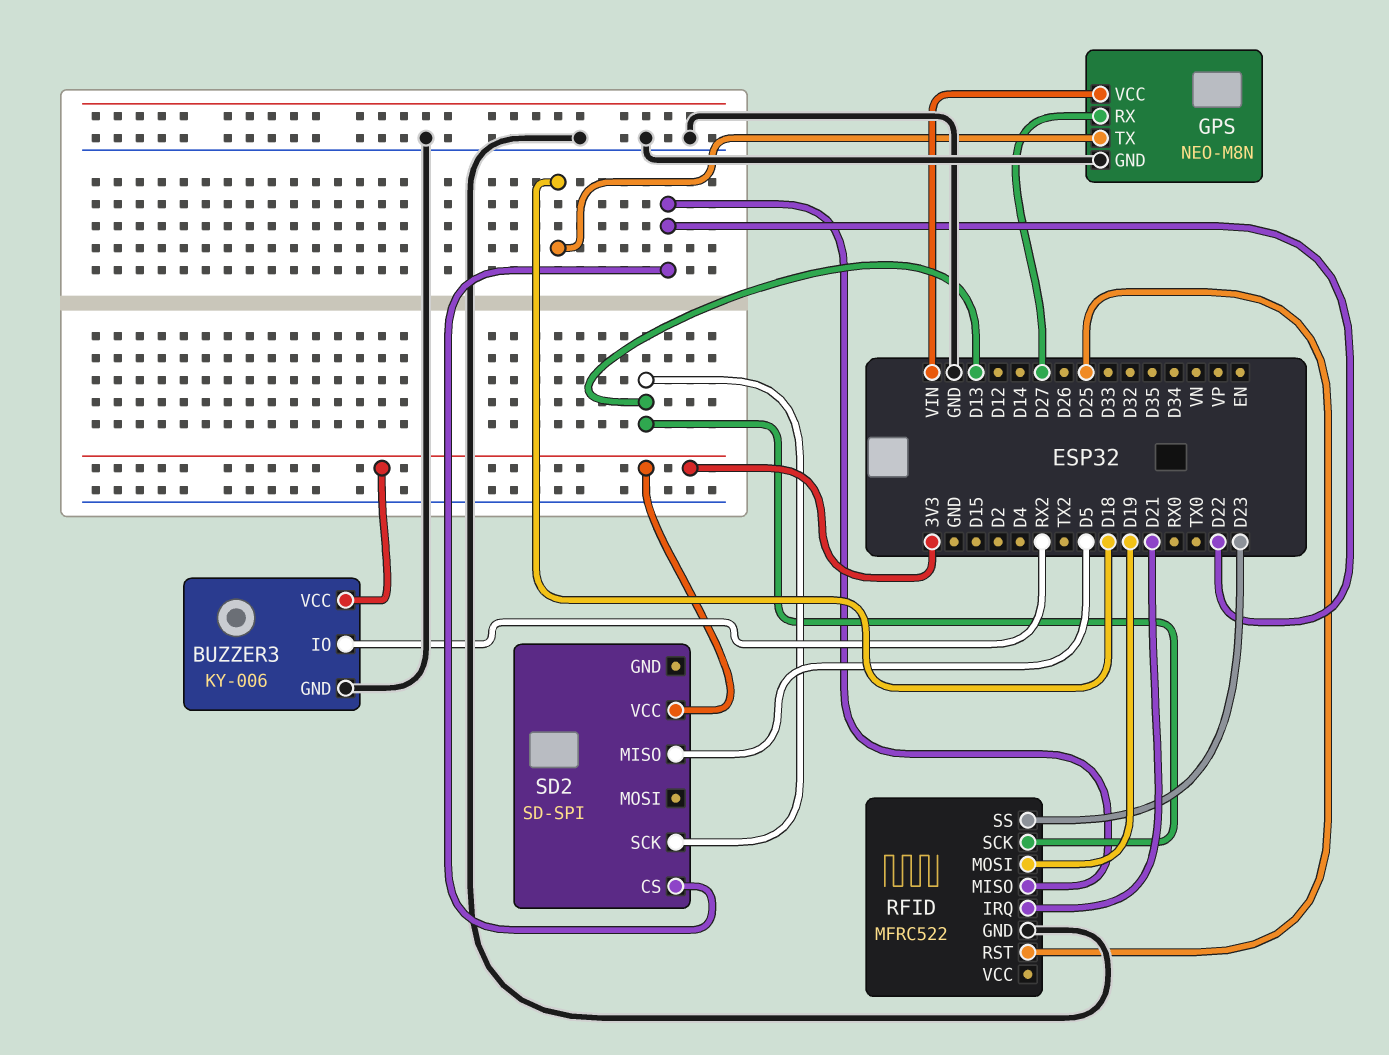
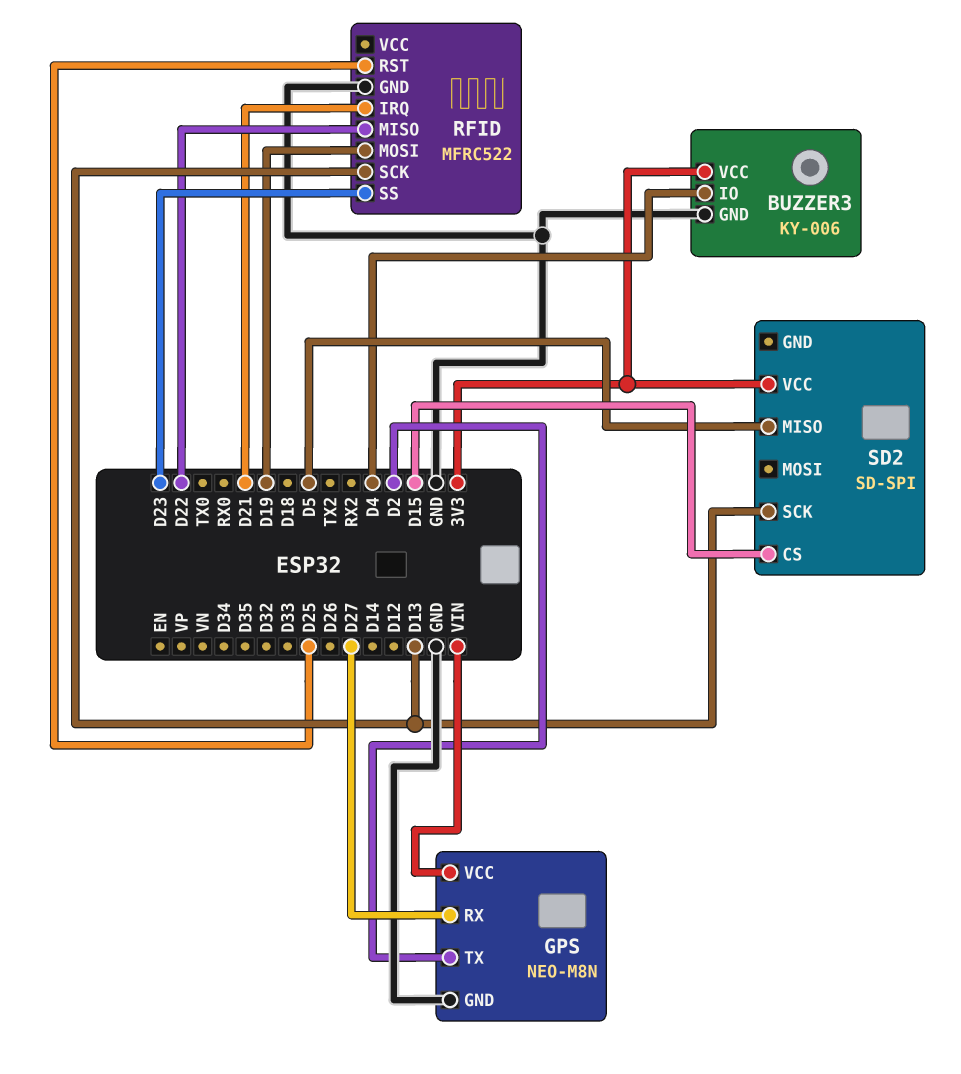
BUZZER3 pin IO: RX2 -> D4
GPS pin TX: D18 -> D2
SD2 pin CS: D22 -> D15

